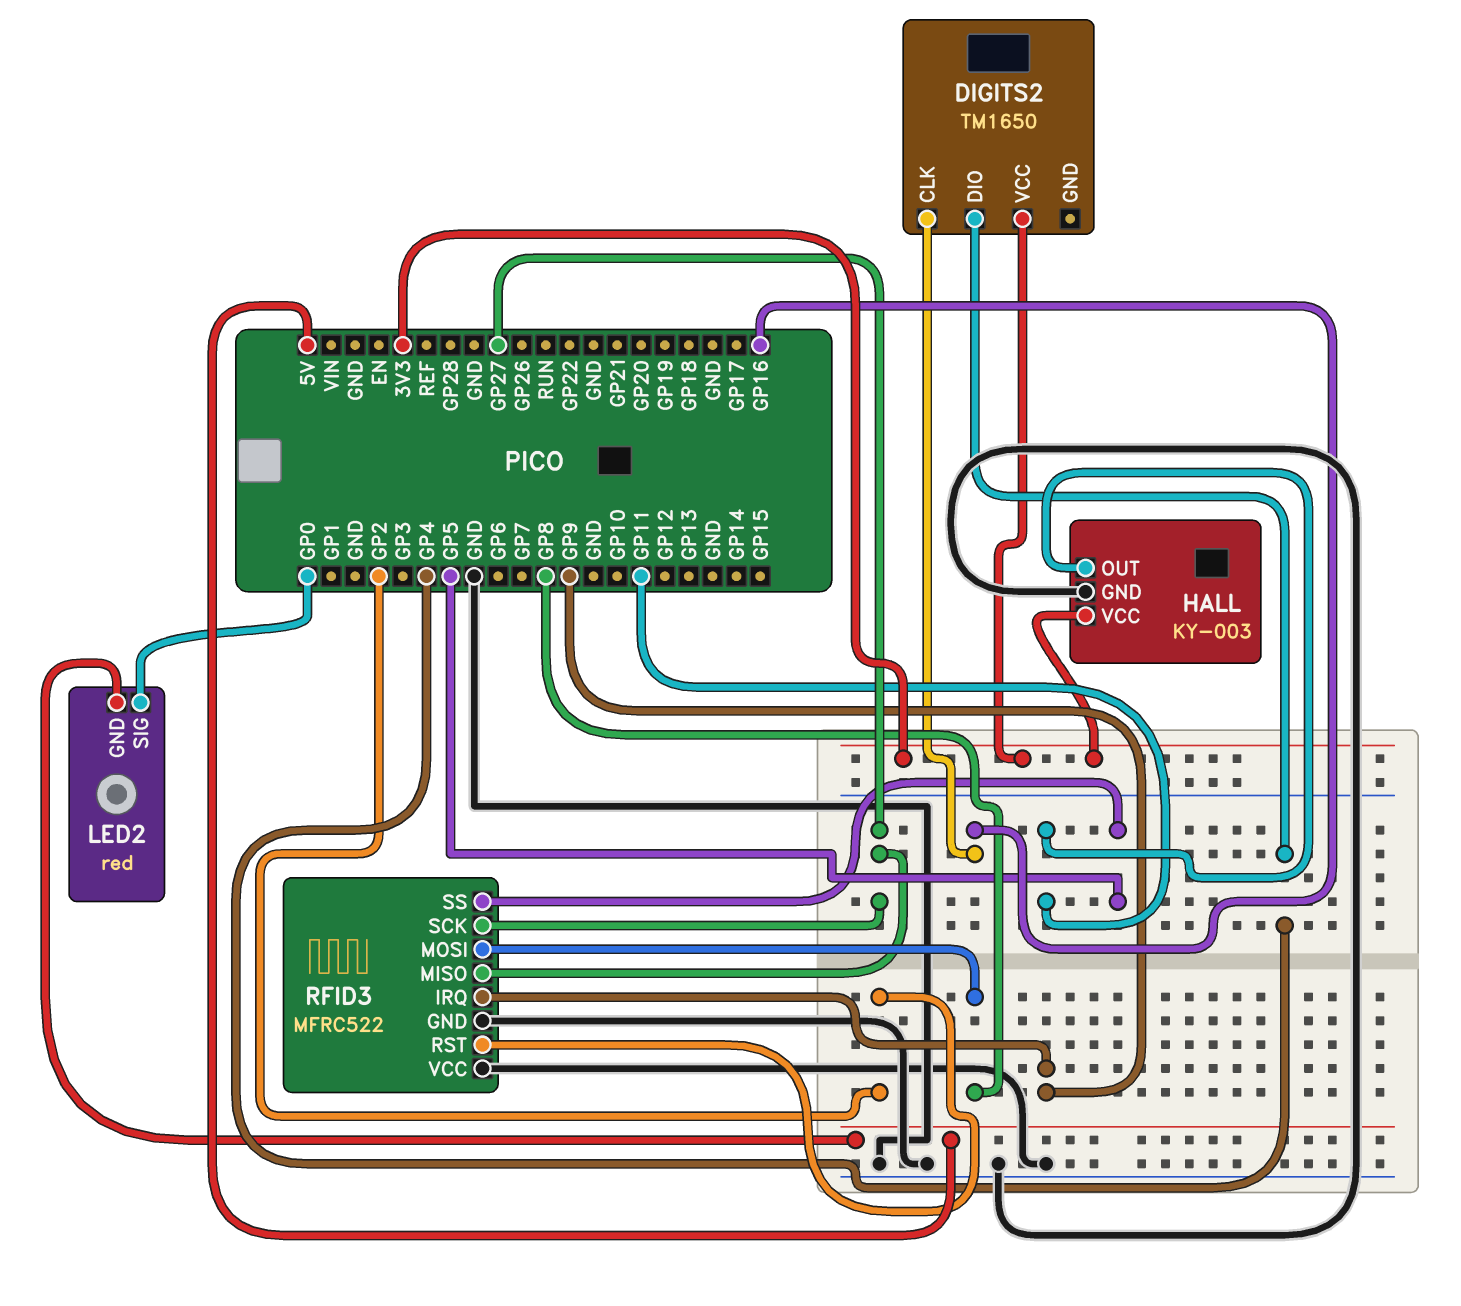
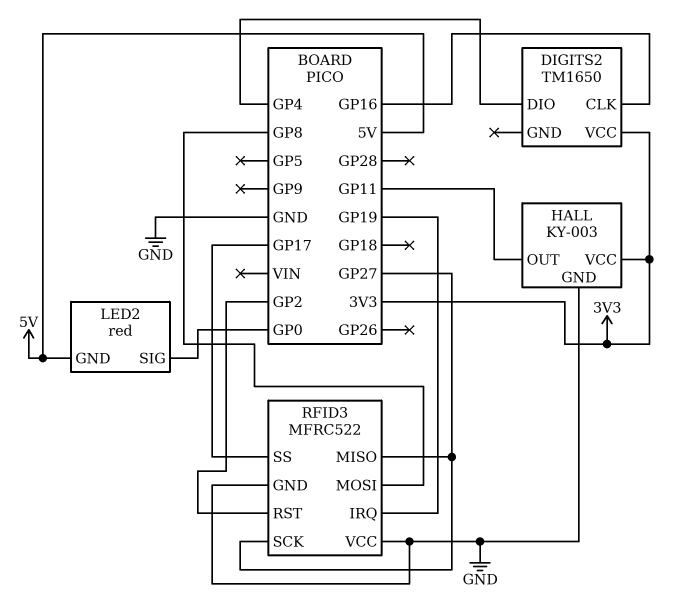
RFID3 pin IRQ: GP9 -> GP19
RFID3 pin SS: GP5 -> GP17

